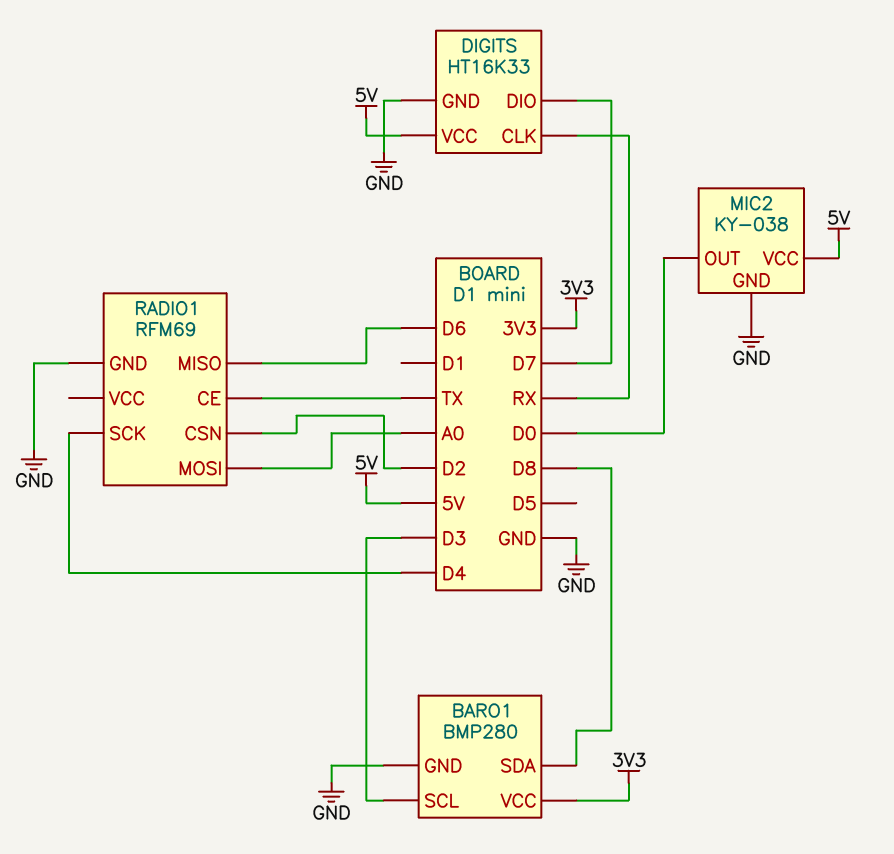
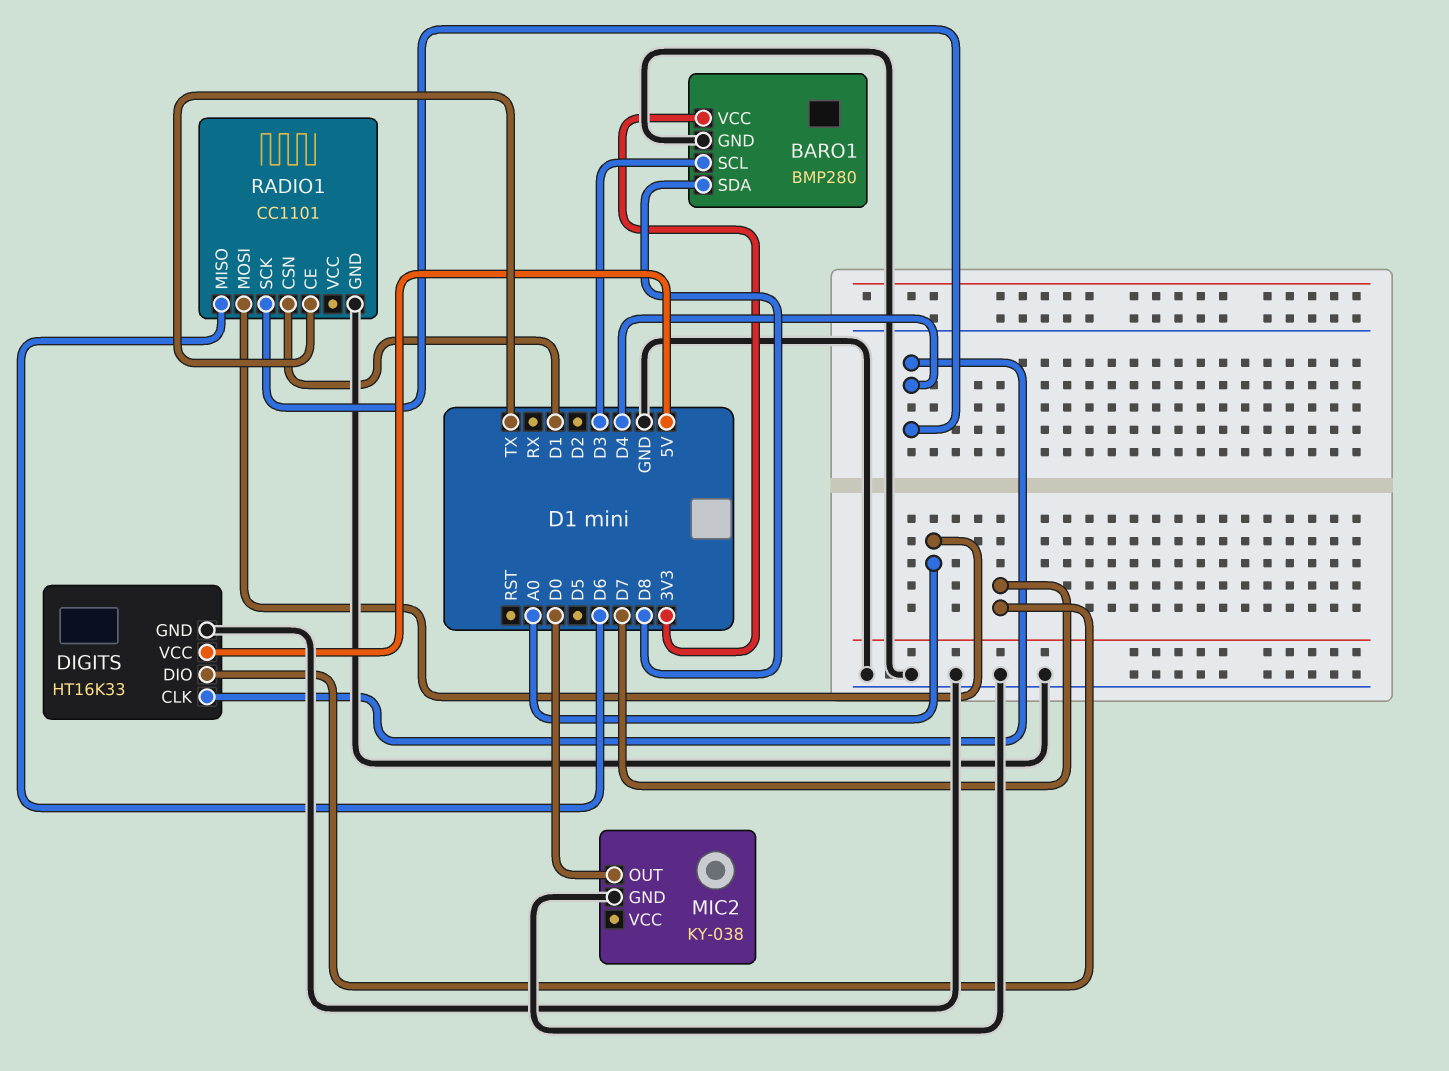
DIGITS pin CLK: RX -> D4
MIC2 pin VCC: 5V -> none
RADIO1: RFM69 -> CC1101
RADIO1 pin CSN: D2 -> D1

